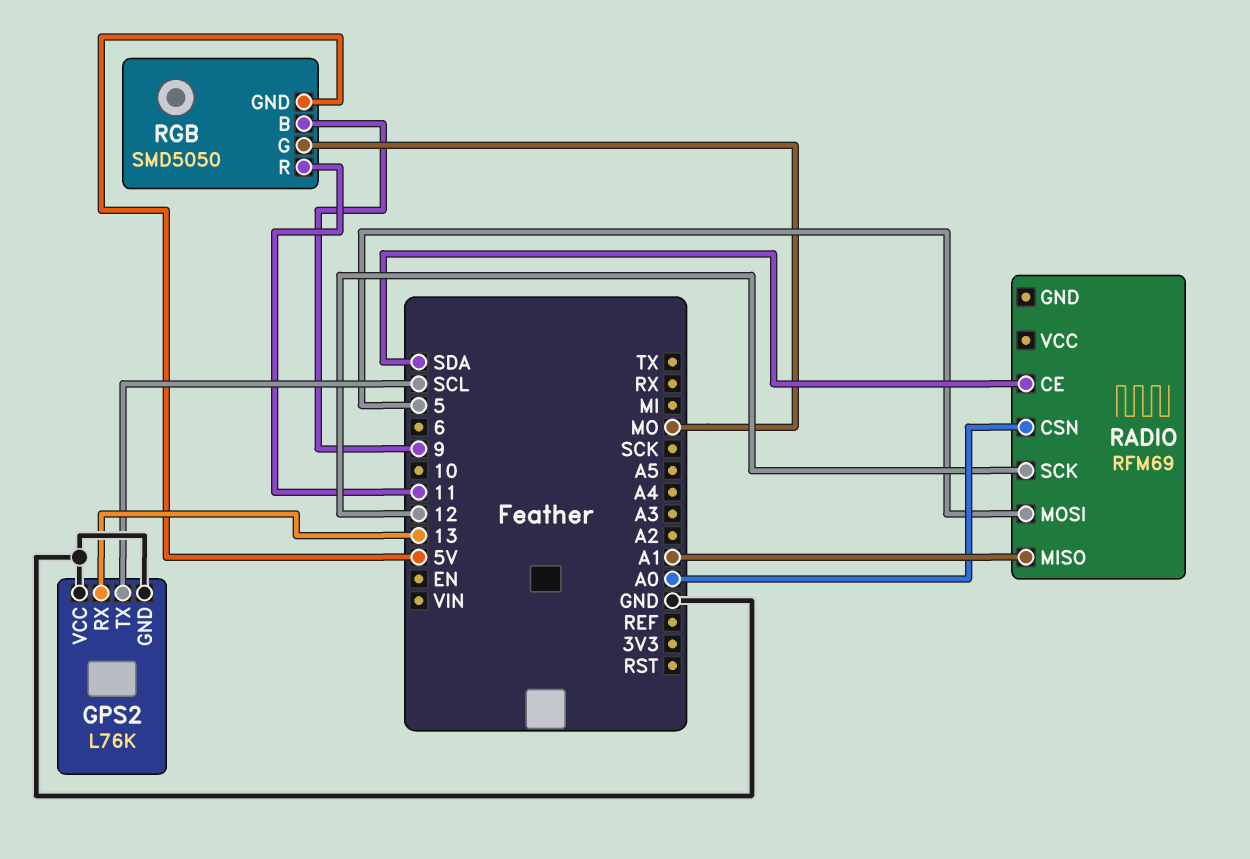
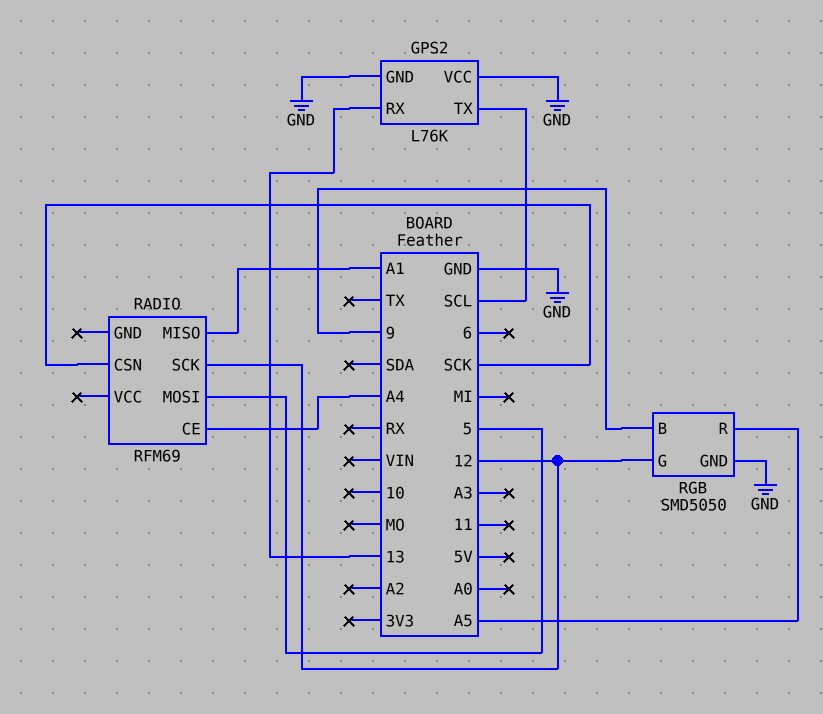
RADIO pin CE: SDA -> A4
RADIO pin CSN: A0 -> SCK
RGB pin G: MO -> 12
RGB pin GND: 5V -> GND
RGB pin R: 11 -> A5

